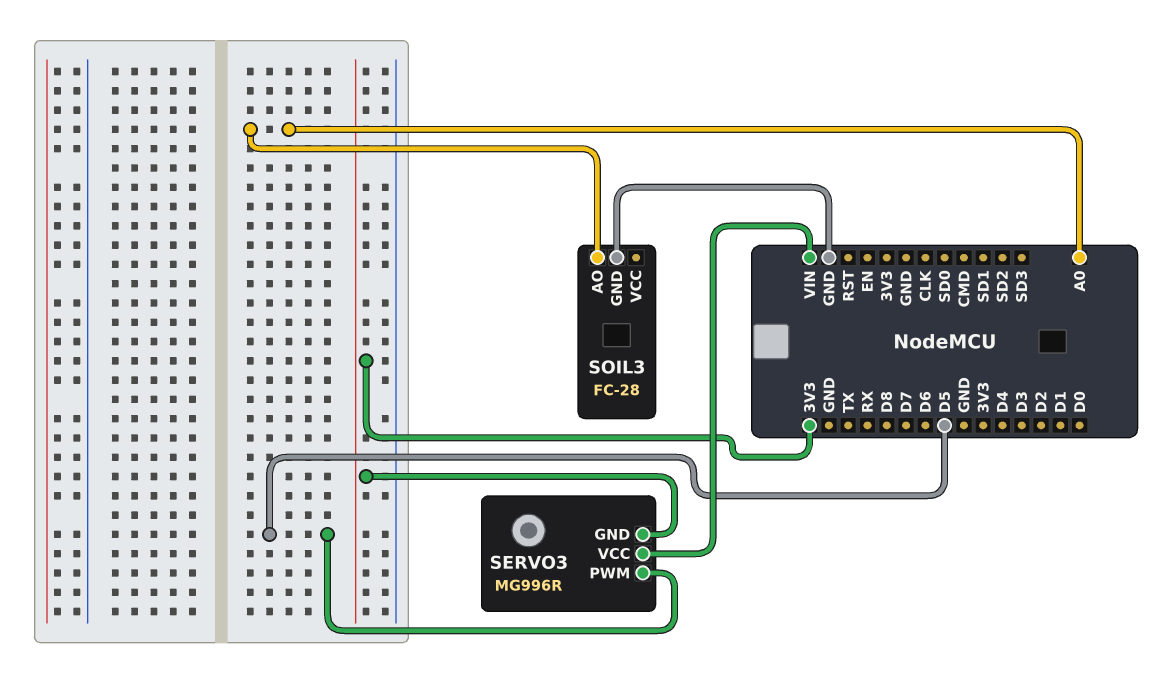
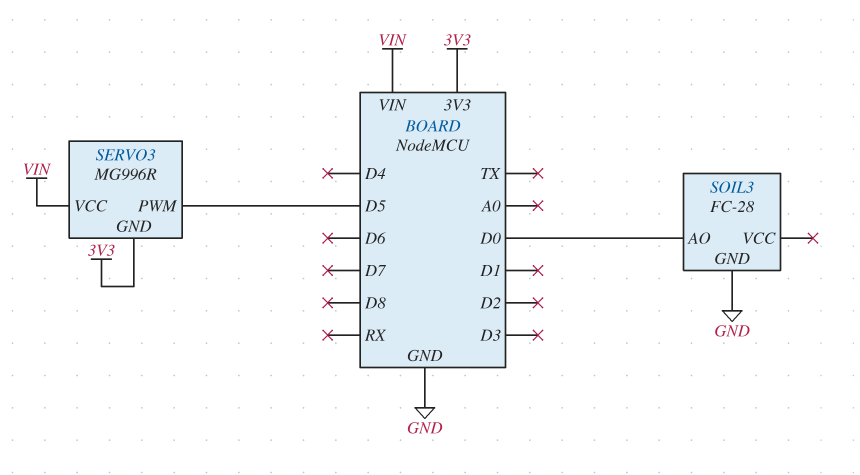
SOIL3 pin AO: A0 -> D0

